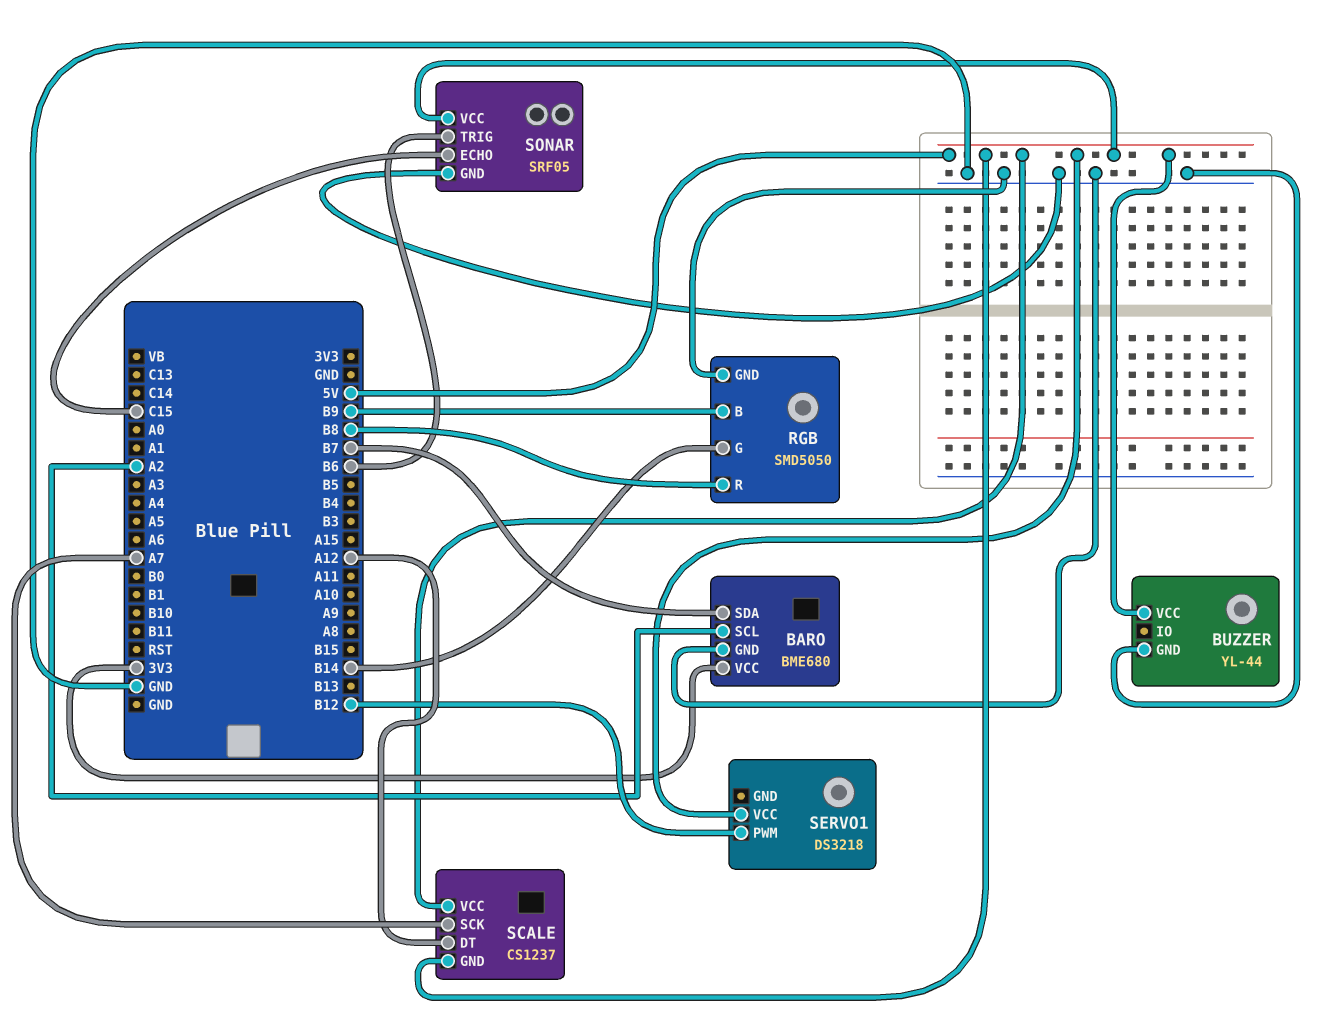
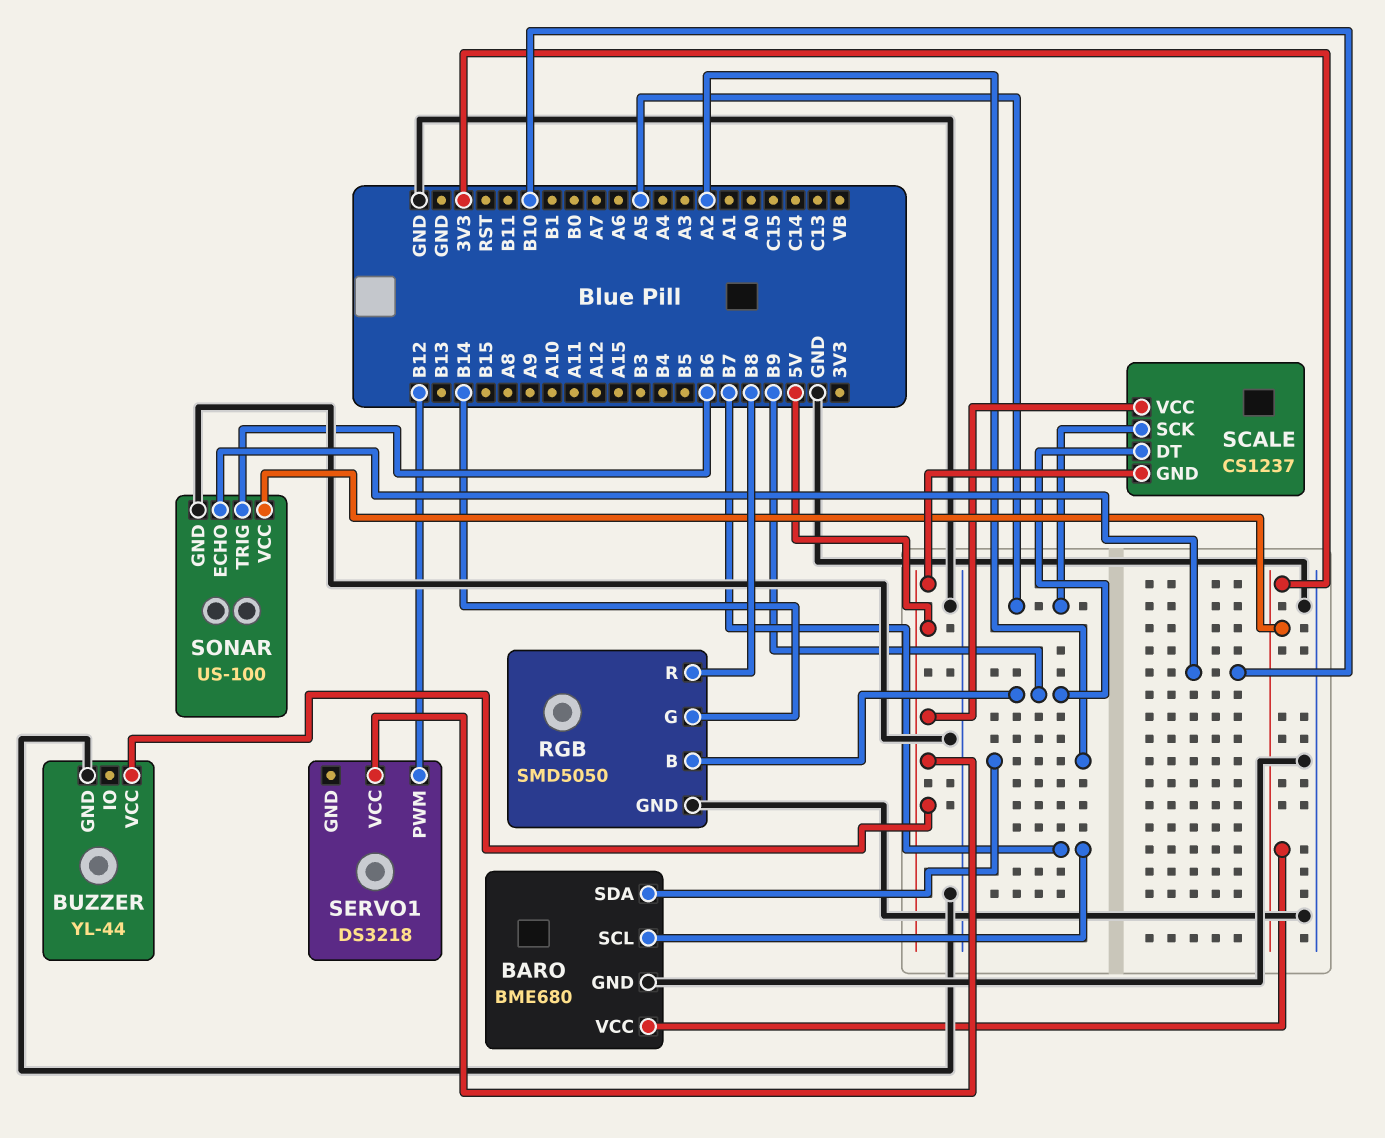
BARO pin SCL: A2 -> B7
BARO pin SDA: B7 -> A2
SCALE pin DT: A12 -> B9
SCALE pin SCK: A7 -> A5
SONAR: SRF05 -> US-100
SONAR pin ECHO: C15 -> B10
SONAR pin VCC: 5V -> 3V3

